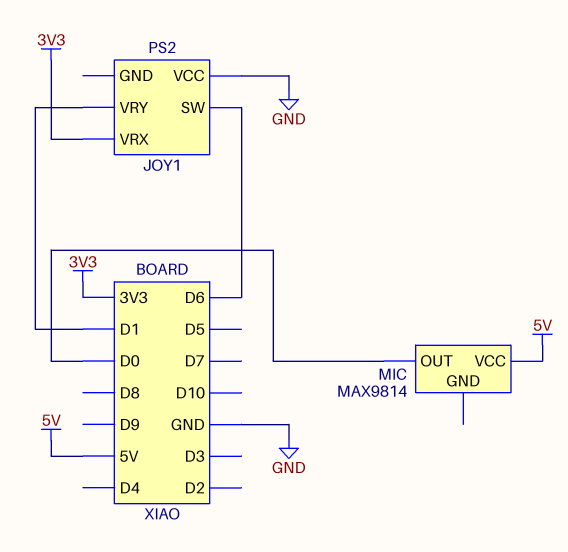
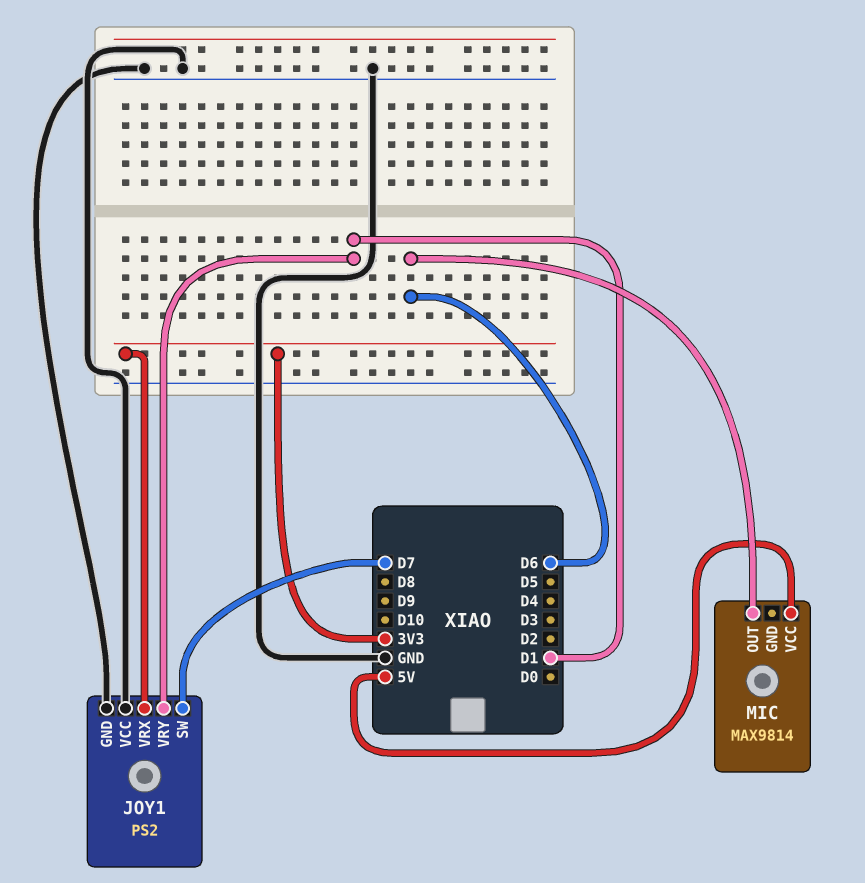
JOY1 pin GND: none -> GND
JOY1 pin SW: D6 -> D7
MIC pin OUT: D0 -> D6

